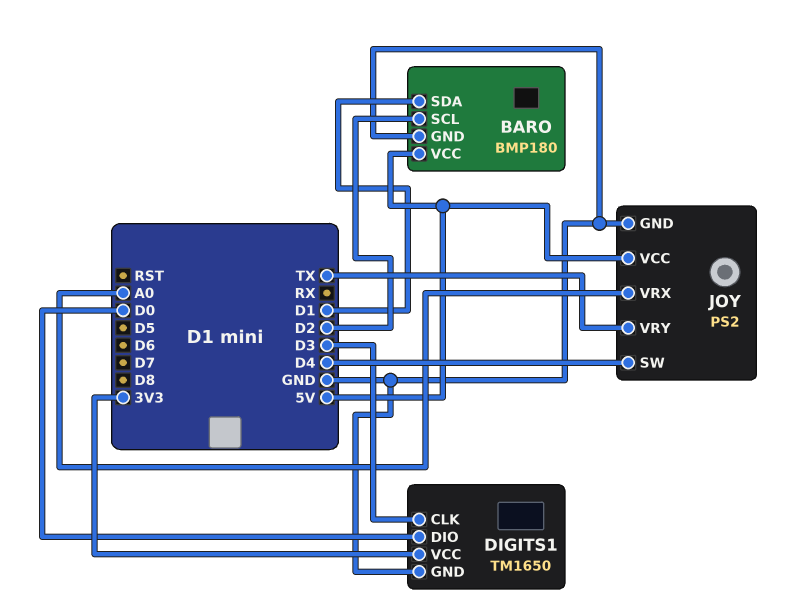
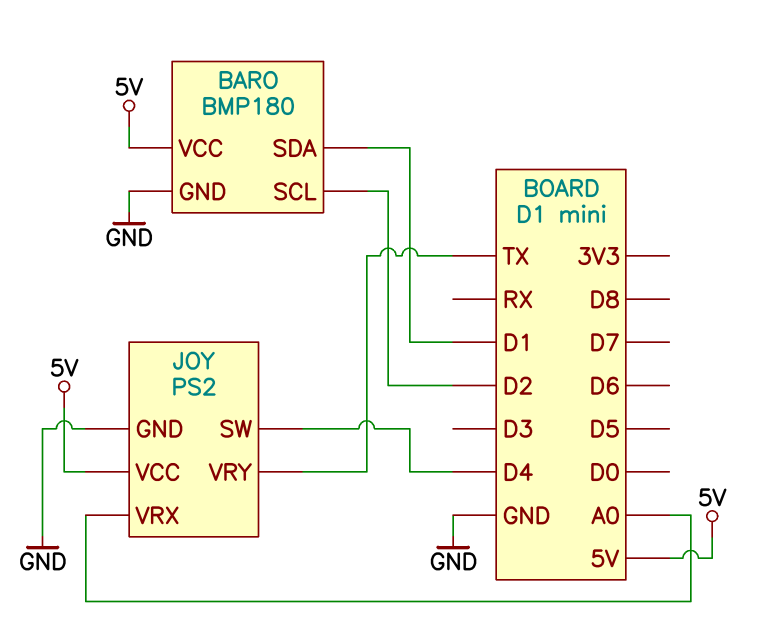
DIGITS1: TM1650 -> none
DIGITS1 pin CLK: D3 -> none
DIGITS1 pin DIO: D0 -> none
DIGITS1 pin GND: GND -> none
DIGITS1 pin VCC: 3V3 -> none

